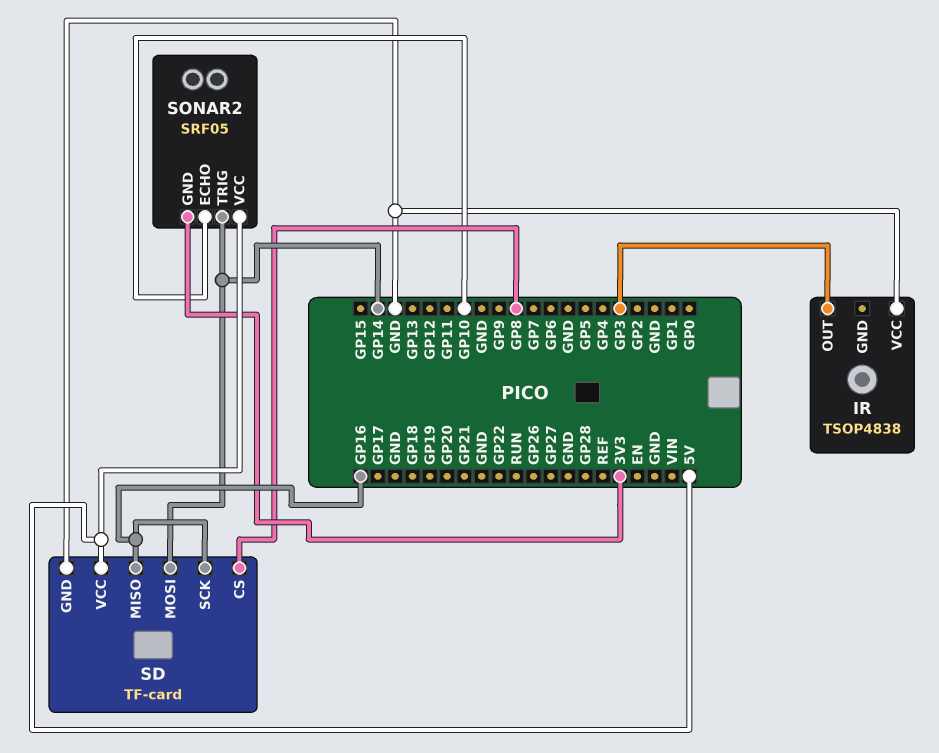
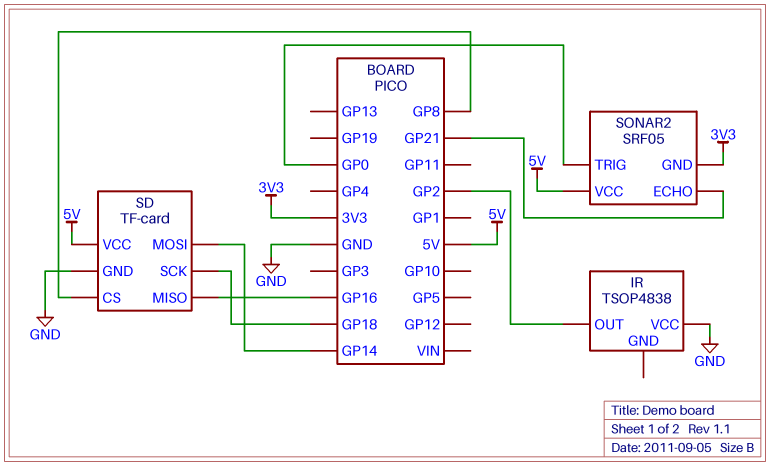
IR pin OUT: GP3 -> GP2
SD pin SCK: GP16 -> GP18
SONAR2 pin ECHO: GP10 -> GP21
SONAR2 pin TRIG: GP14 -> GP0

